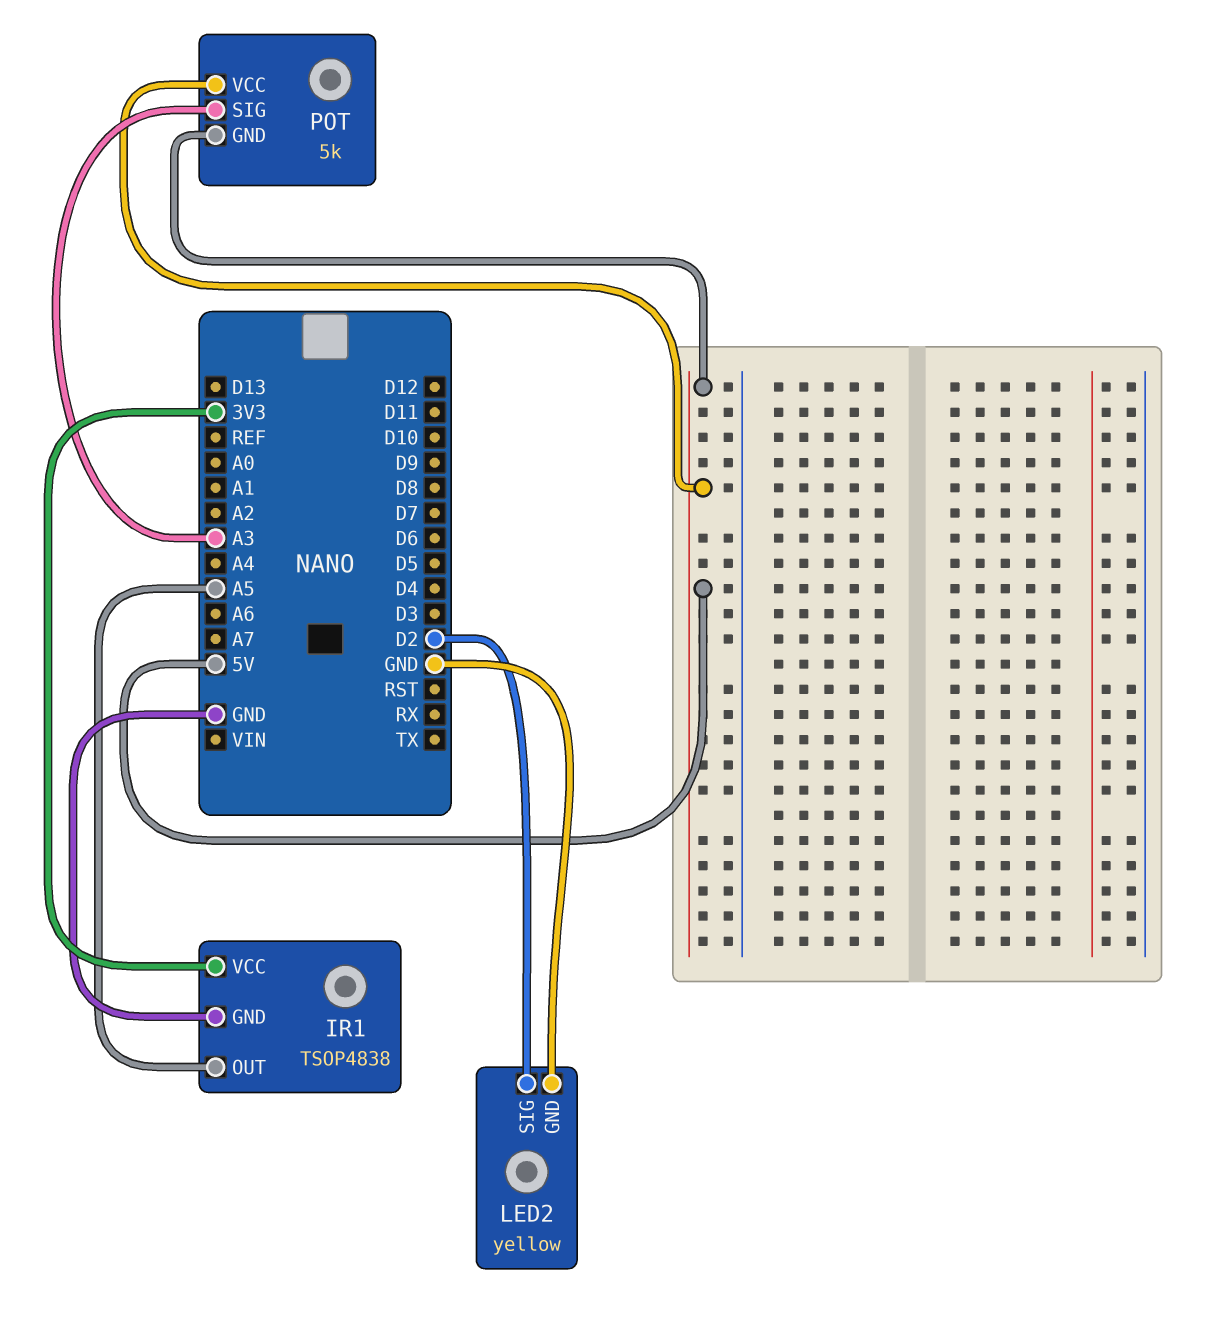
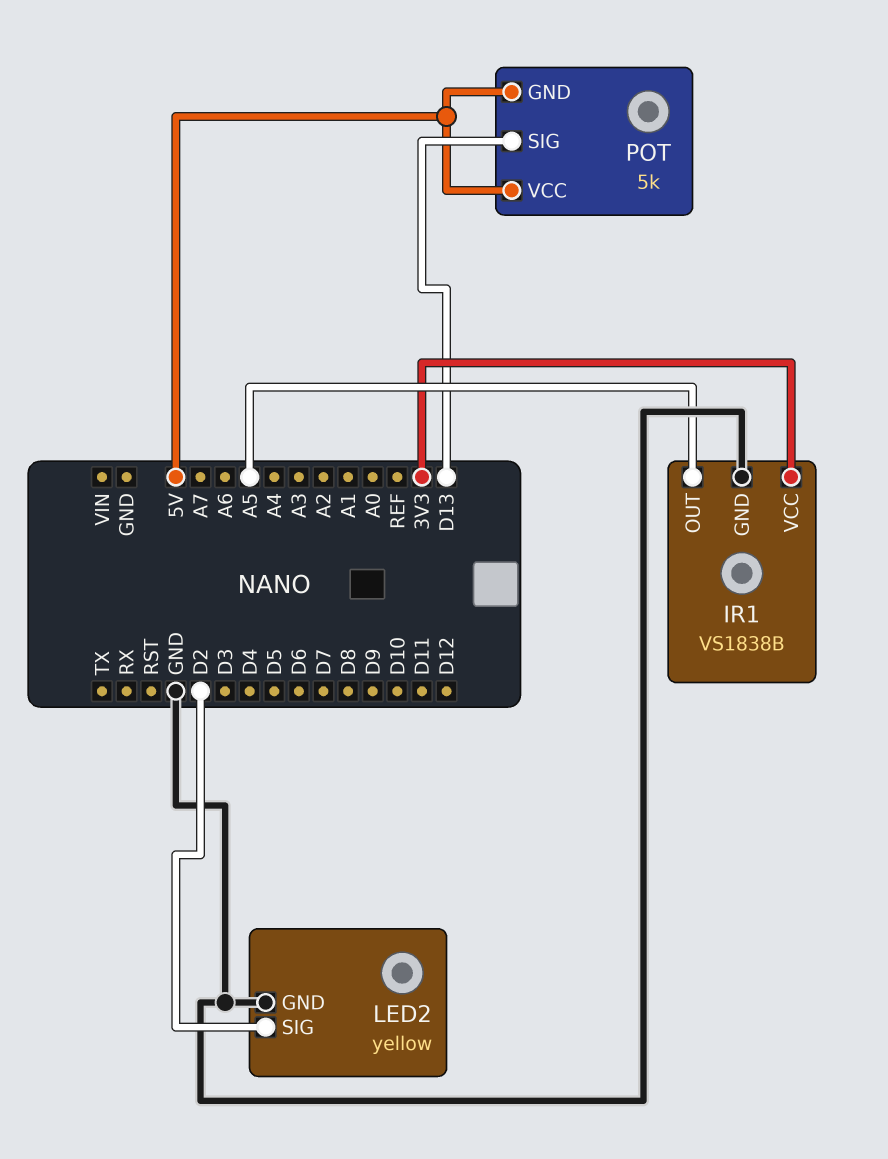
IR1: TSOP4838 -> VS1838B
POT pin SIG: A3 -> D13

